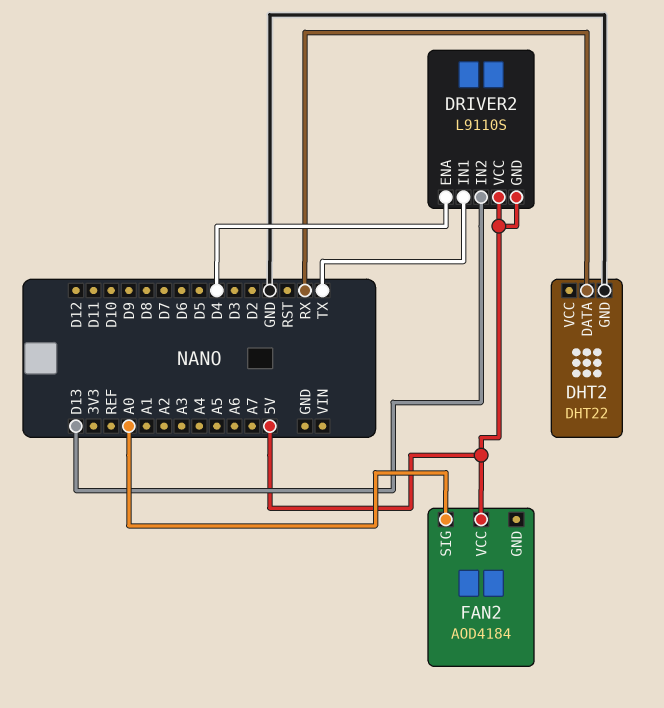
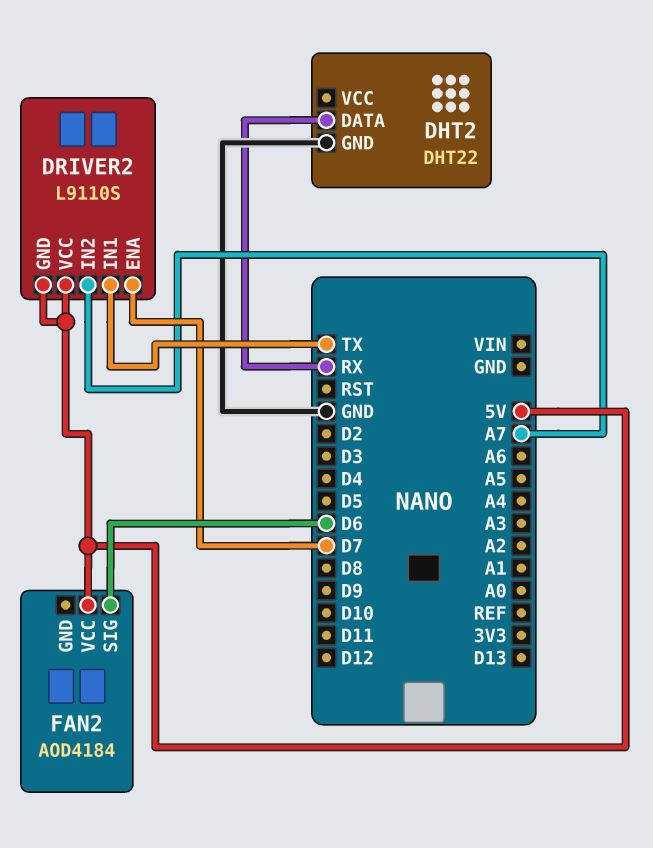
DRIVER2 pin ENA: D4 -> D7
DRIVER2 pin IN2: D13 -> A7
FAN2 pin SIG: A0 -> D6

